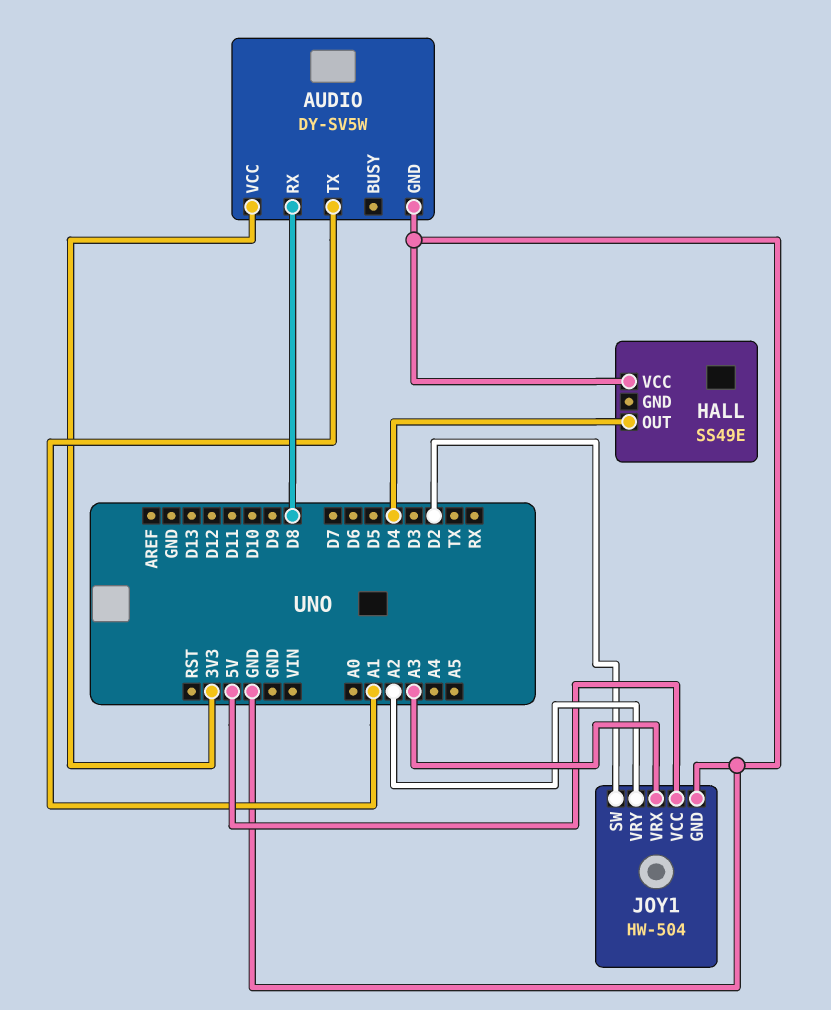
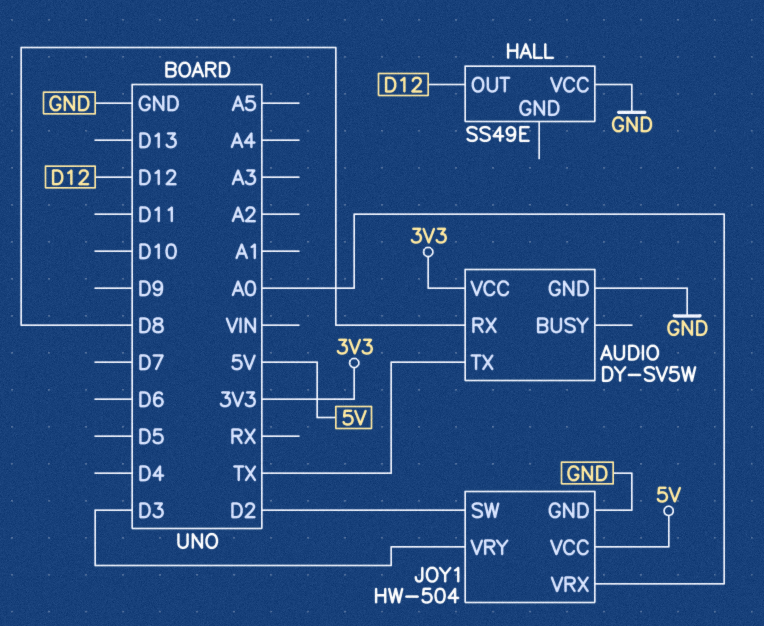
AUDIO pin TX: A1 -> TX
HALL pin OUT: D4 -> D12
JOY1 pin VRX: A3 -> A0
JOY1 pin VRY: A2 -> D3

